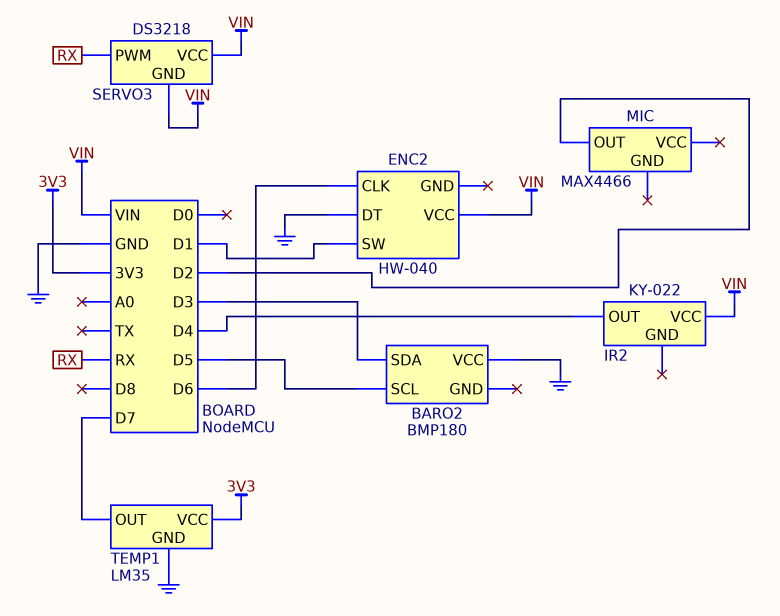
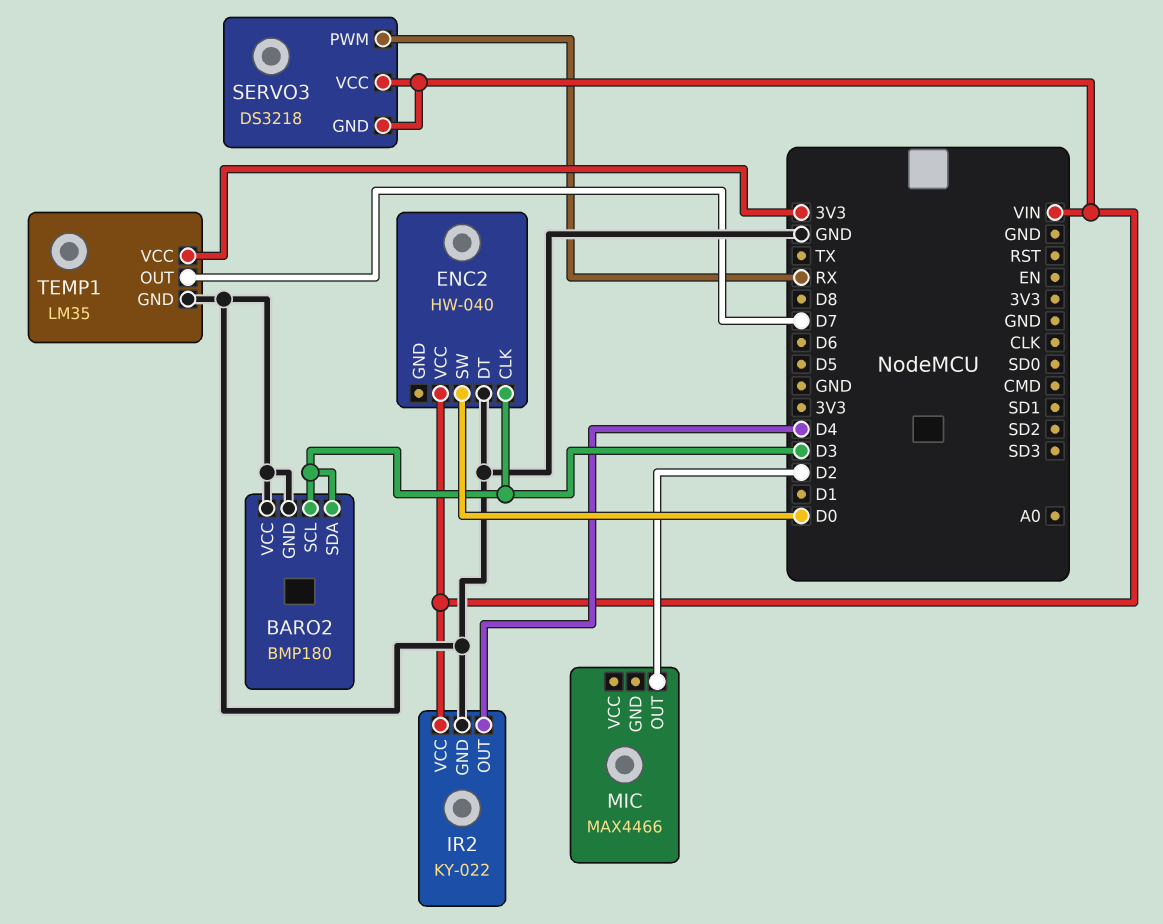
BARO2 pin GND: none -> GND
BARO2 pin SCL: D5 -> D3
ENC2 pin CLK: D6 -> D3
ENC2 pin SW: D1 -> D0
IR2 pin GND: none -> GND

